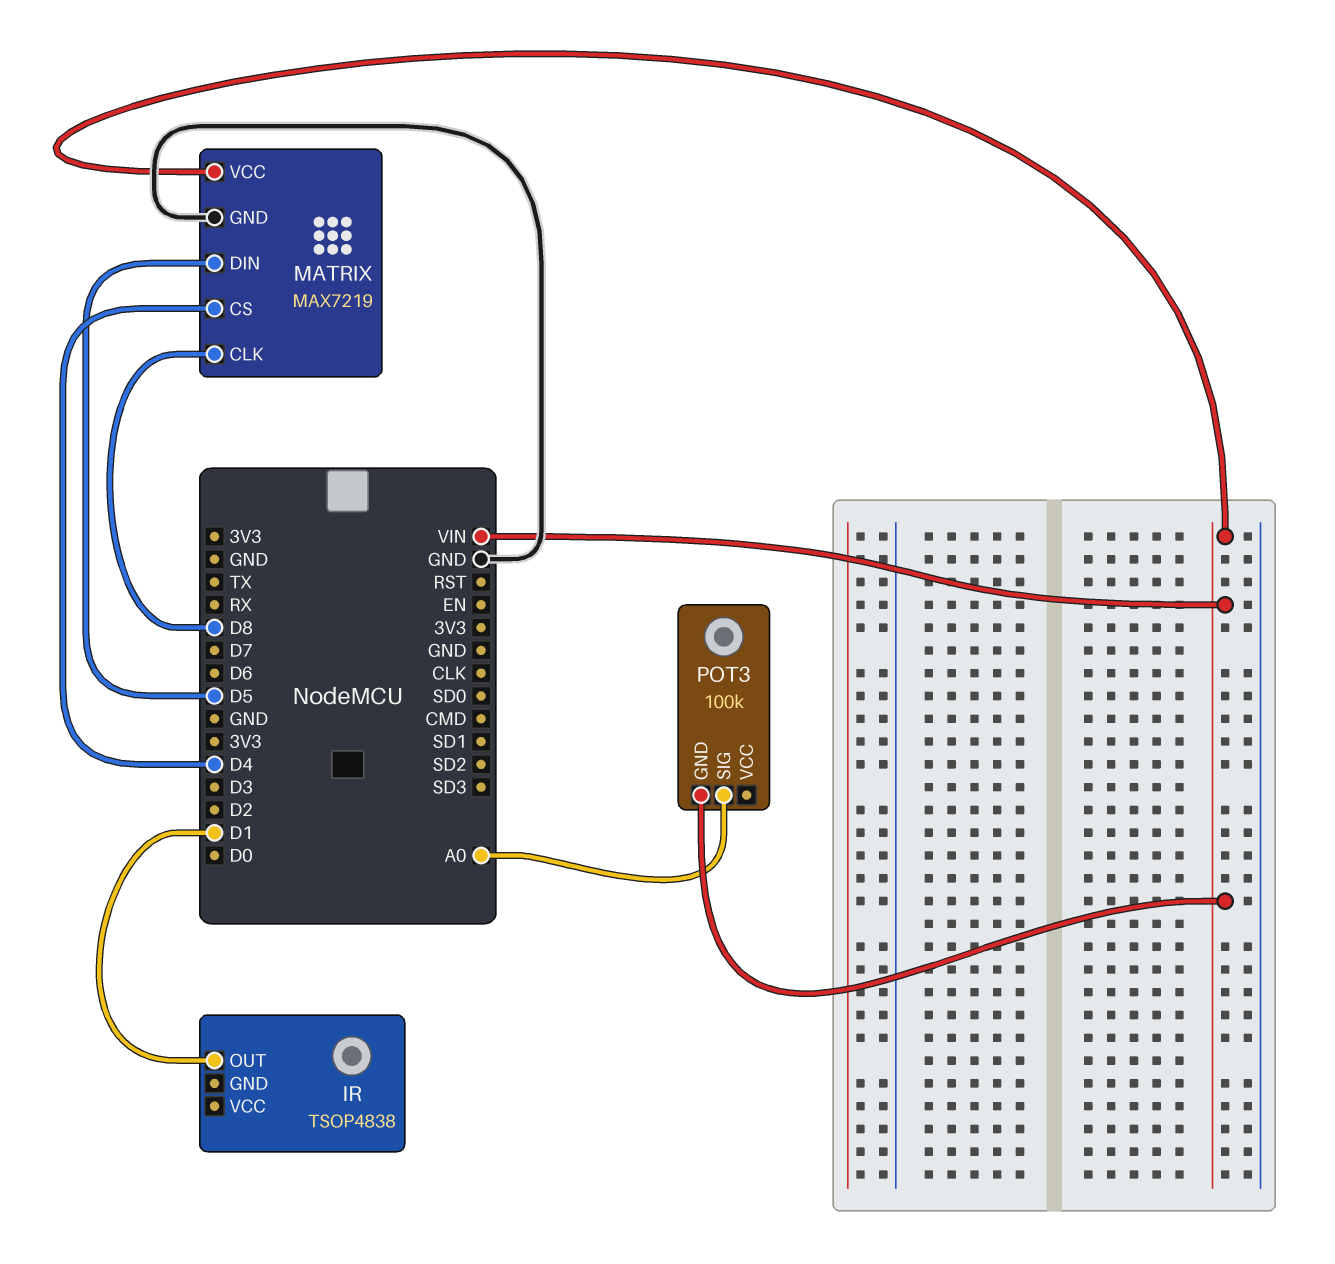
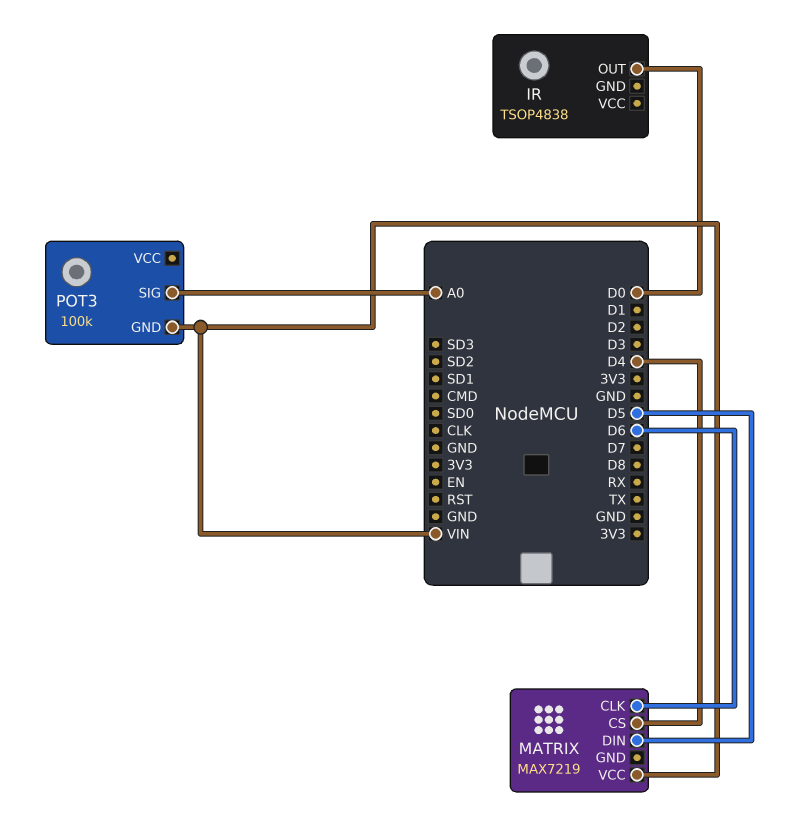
IR pin OUT: D1 -> D0
MATRIX pin CLK: D8 -> D6
MATRIX pin GND: GND -> none

